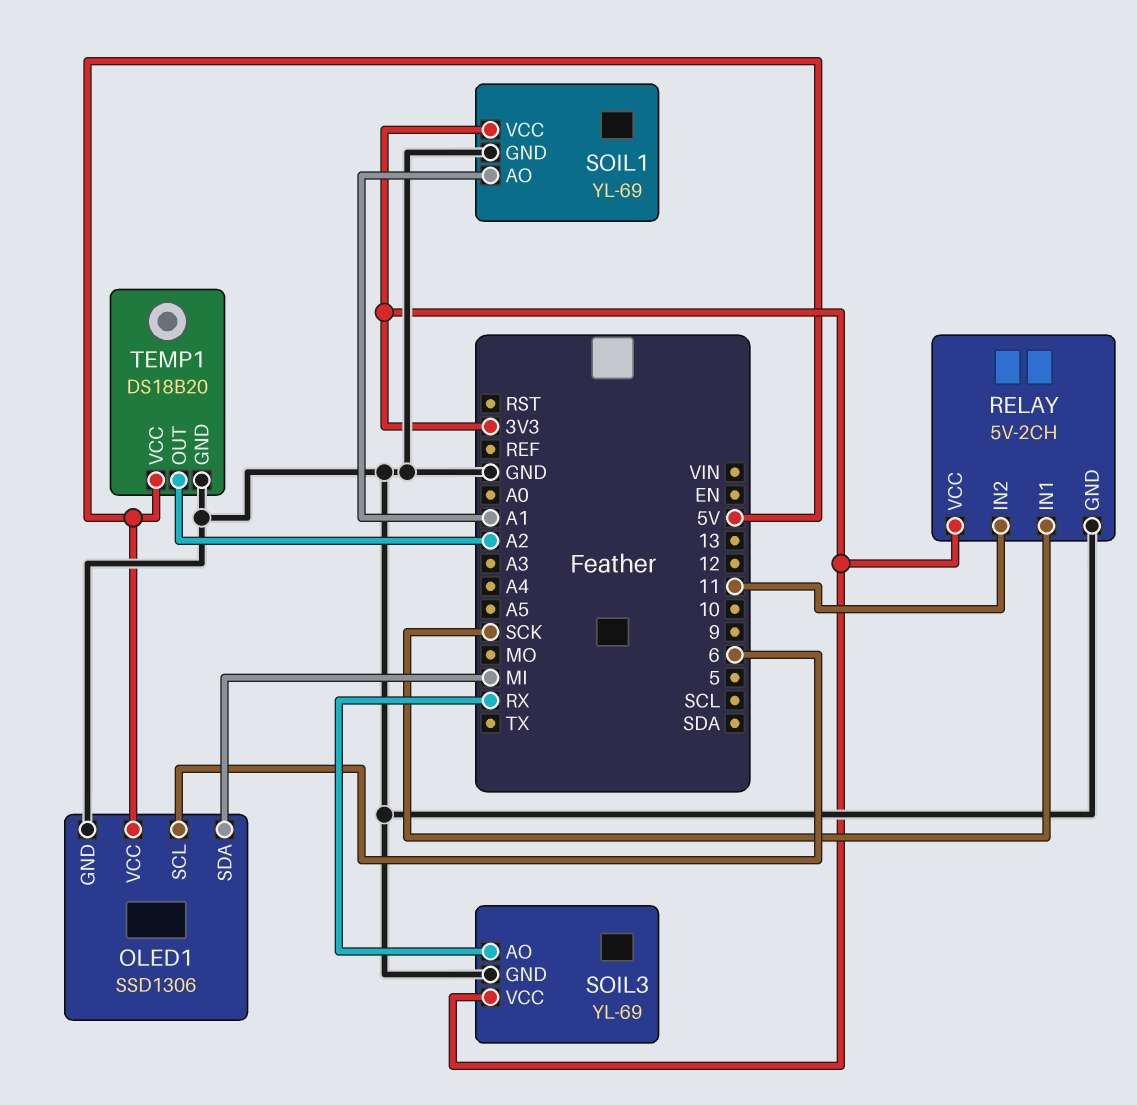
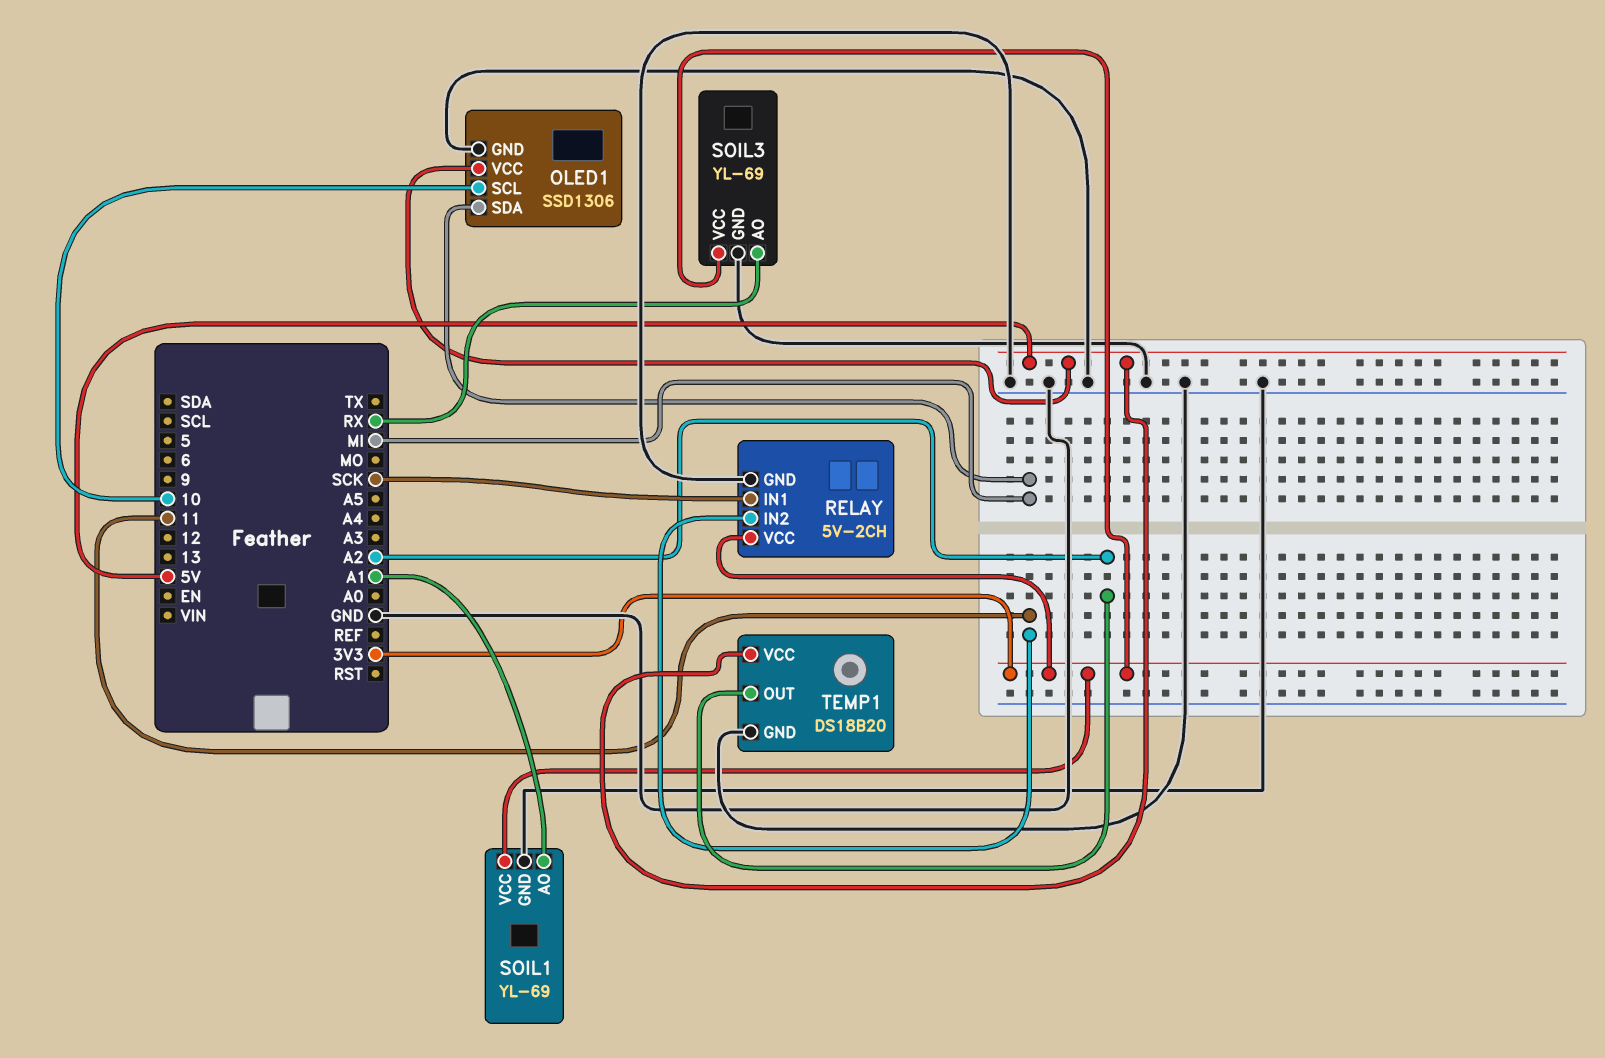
OLED1 pin SCL: 6 -> 10

